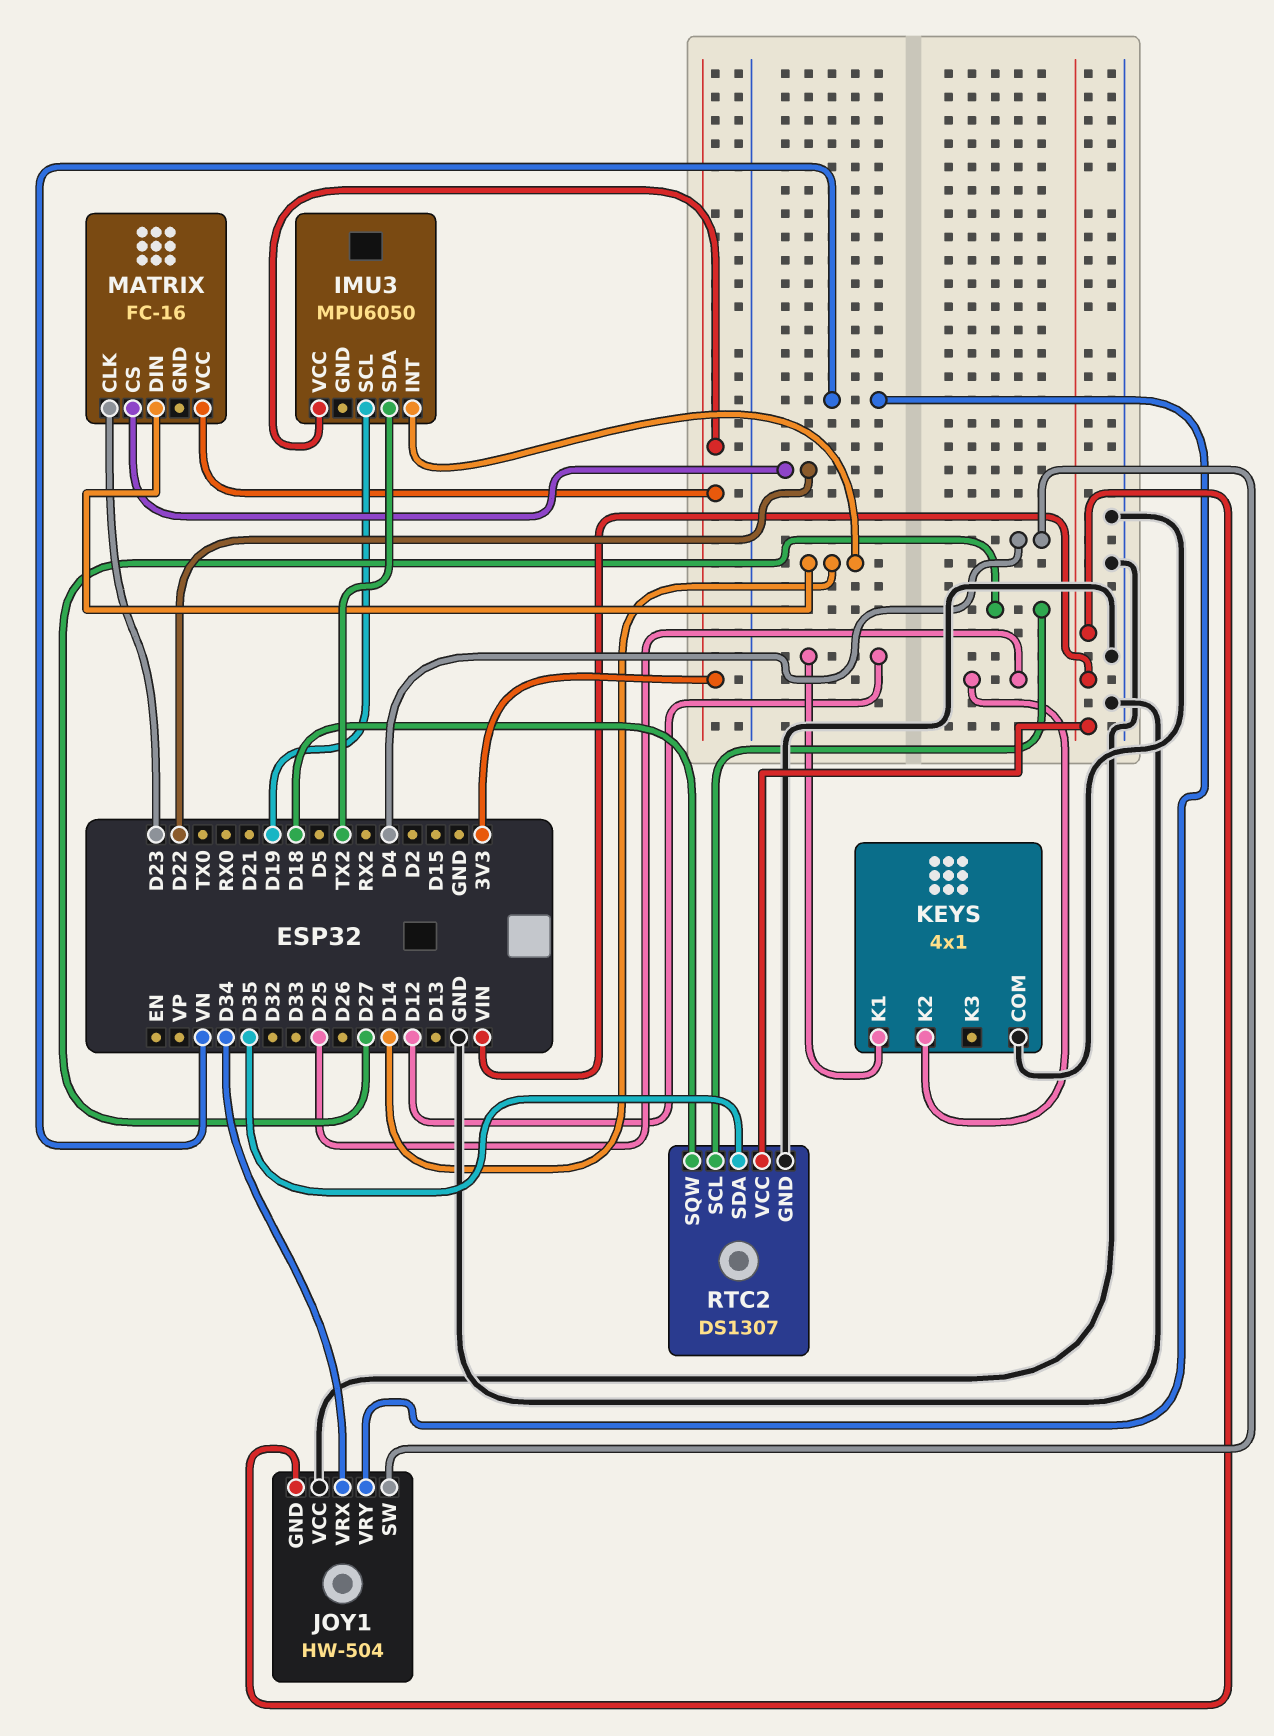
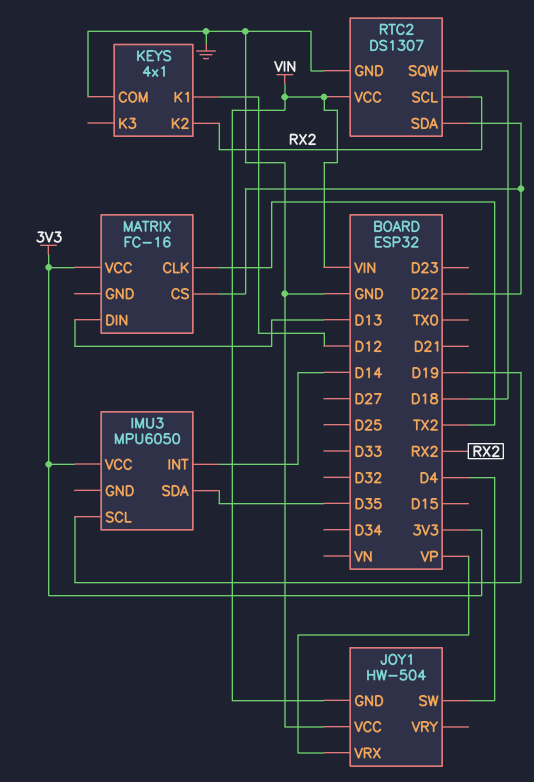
IMU3 pin SDA: TX2 -> D35
JOY1 pin VRX: D34 -> VP
JOY1 pin VRY: VN -> none
KEYS pin K2: D25 -> RX2
MATRIX pin CLK: D23 -> TX2
MATRIX pin DIN: D14 -> D13
RTC2 pin SCL: D27 -> RX2
RTC2 pin SDA: D35 -> D22

